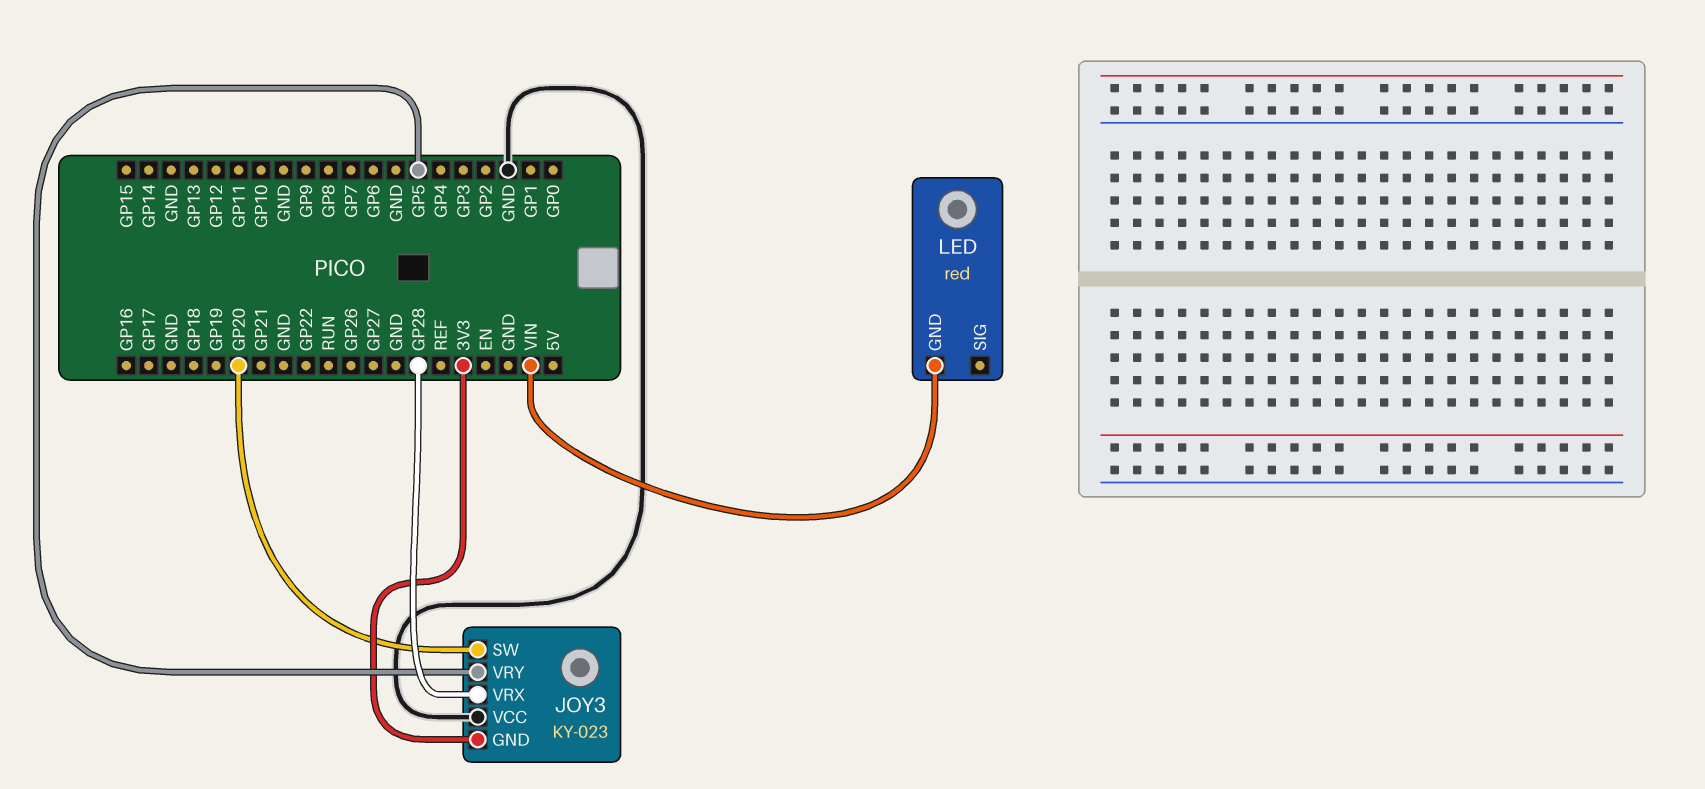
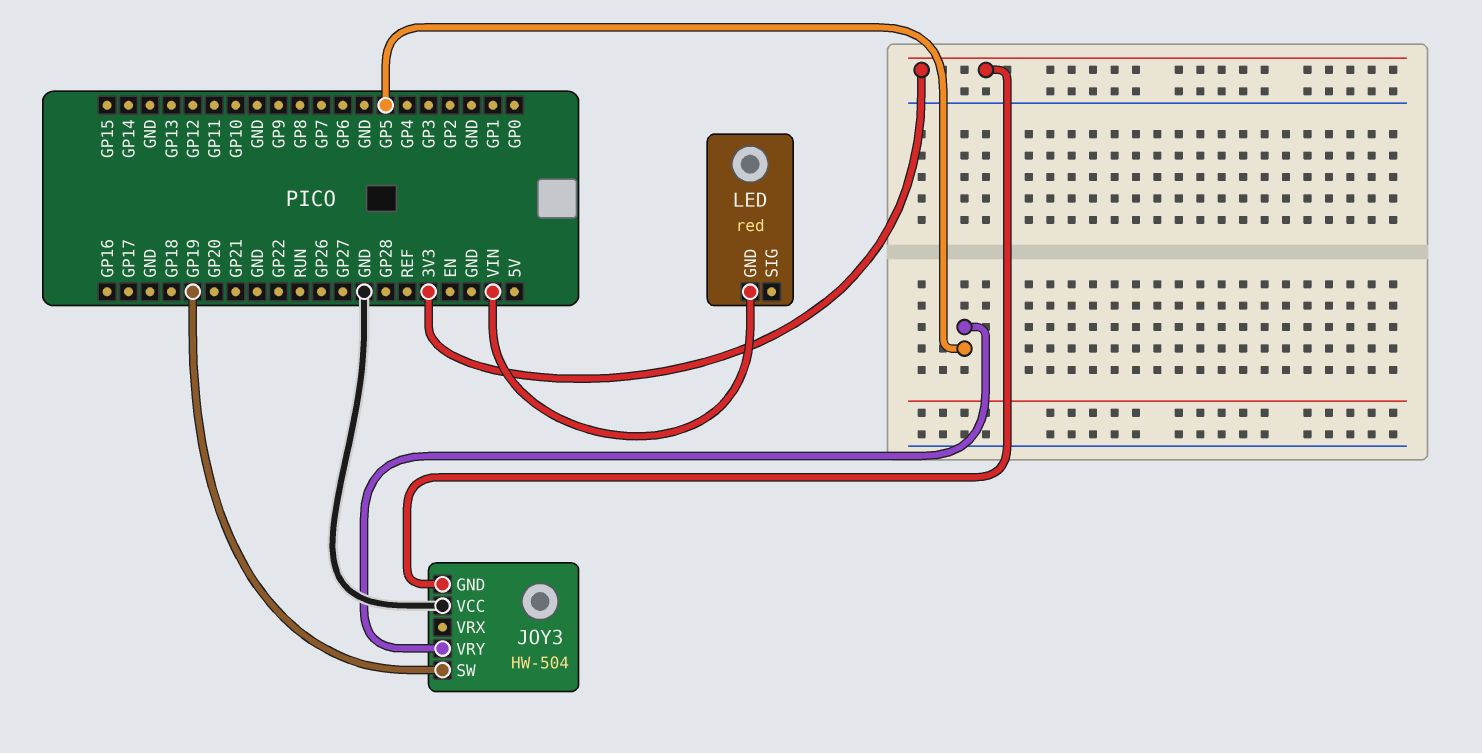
JOY3: KY-023 -> HW-504
JOY3 pin SW: GP20 -> GP19
JOY3 pin VRX: GP28 -> none

